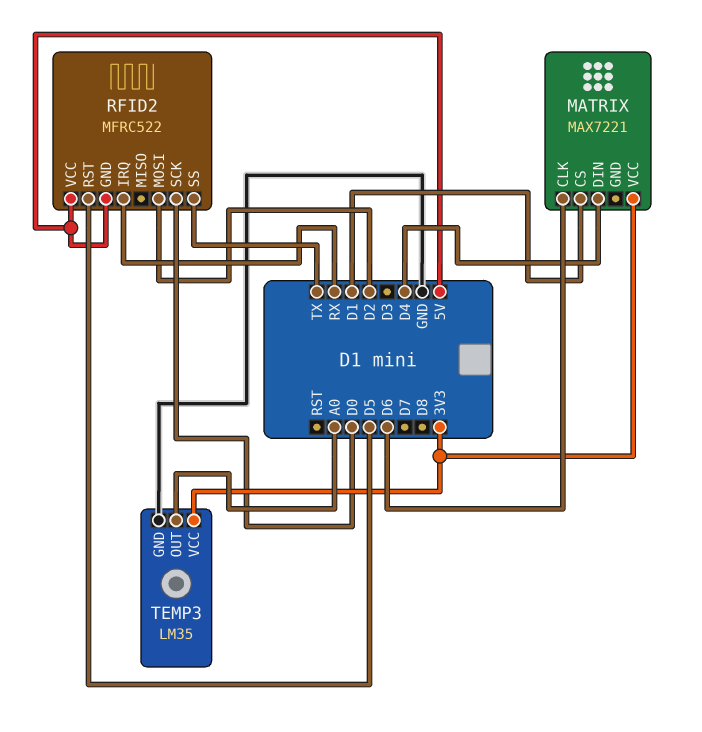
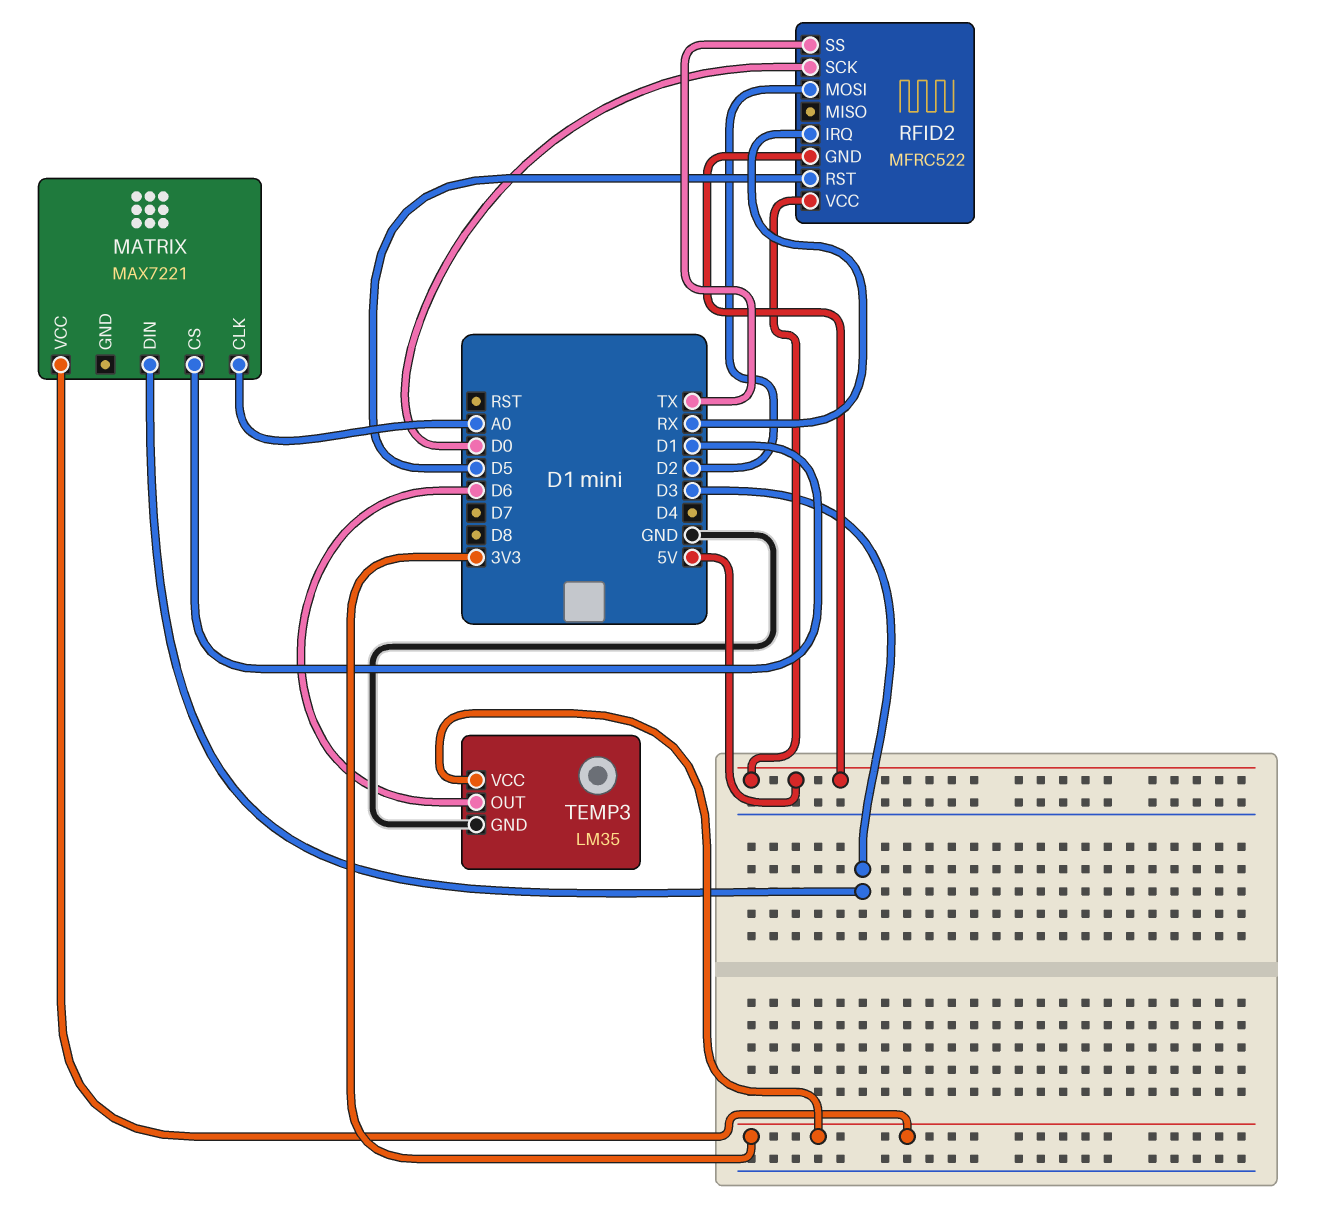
MATRIX pin CLK: D6 -> A0
MATRIX pin DIN: D4 -> D3
TEMP3 pin OUT: A0 -> D6

